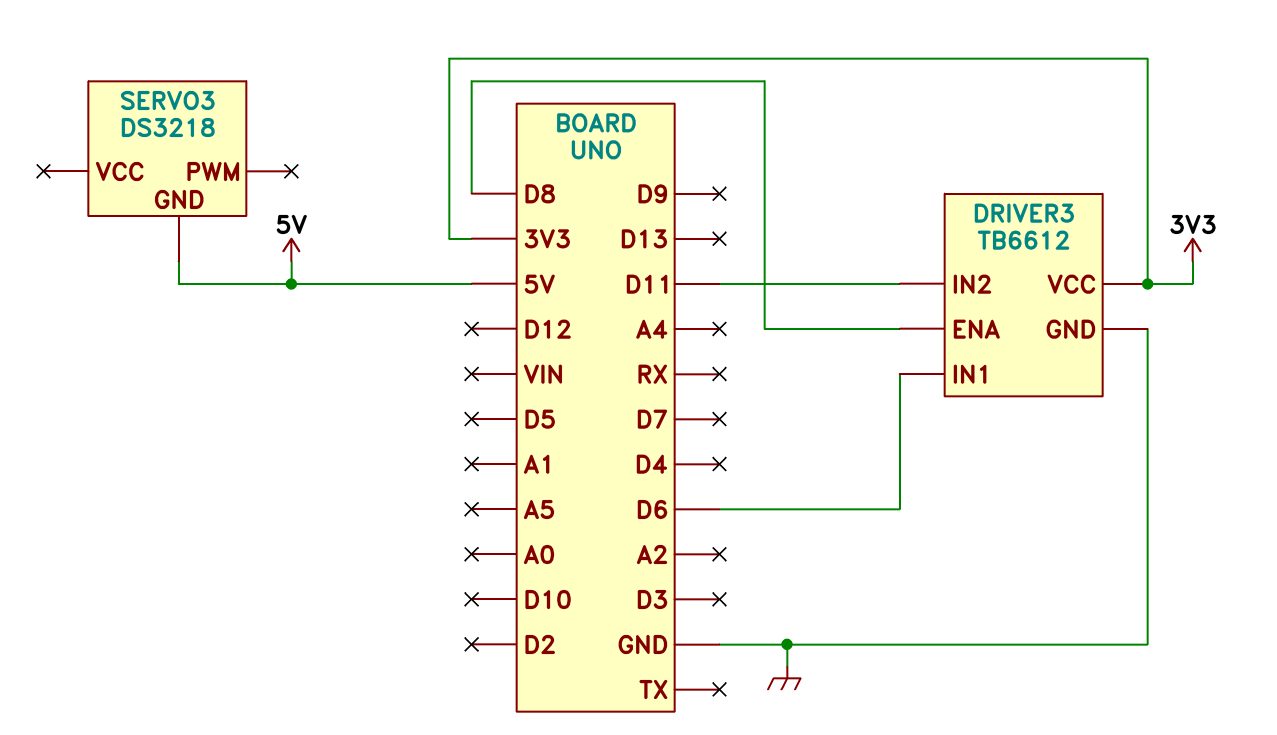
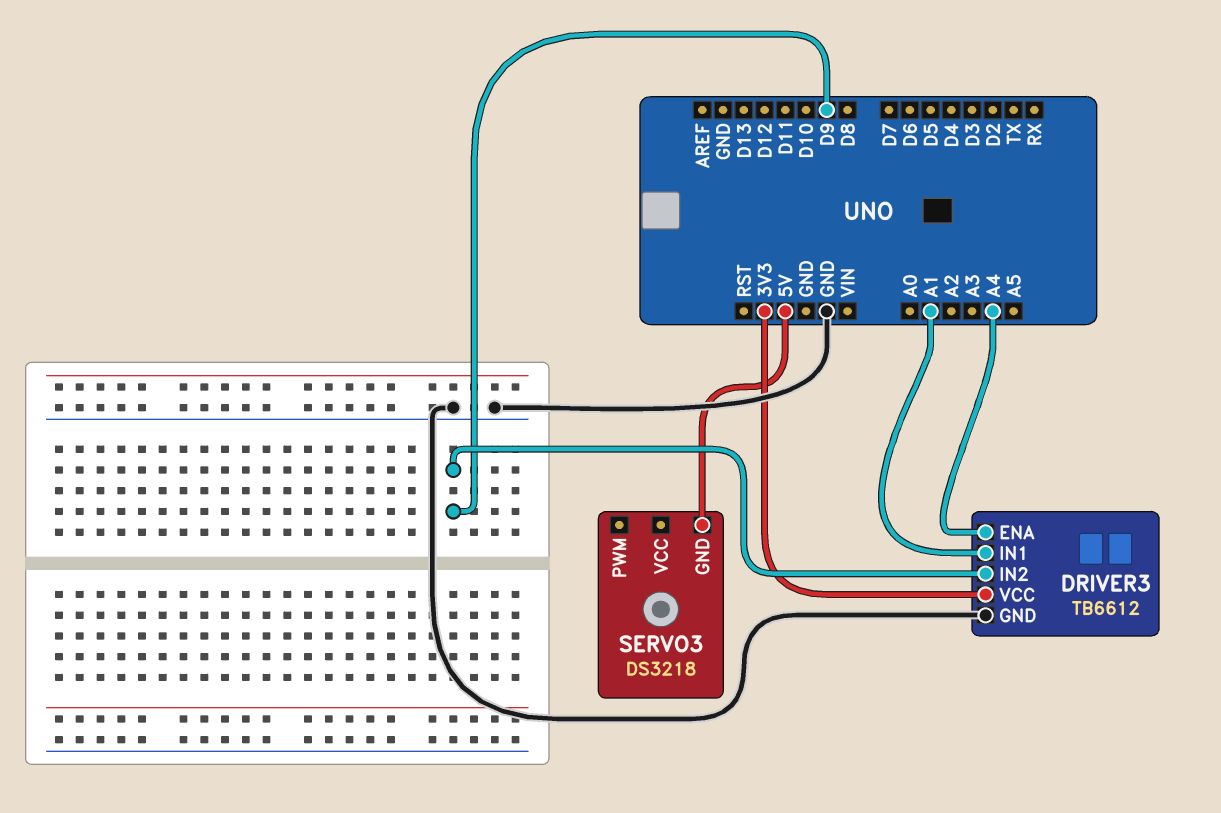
DRIVER3 pin ENA: D8 -> A4
DRIVER3 pin IN1: D6 -> A1
DRIVER3 pin IN2: D11 -> D9

